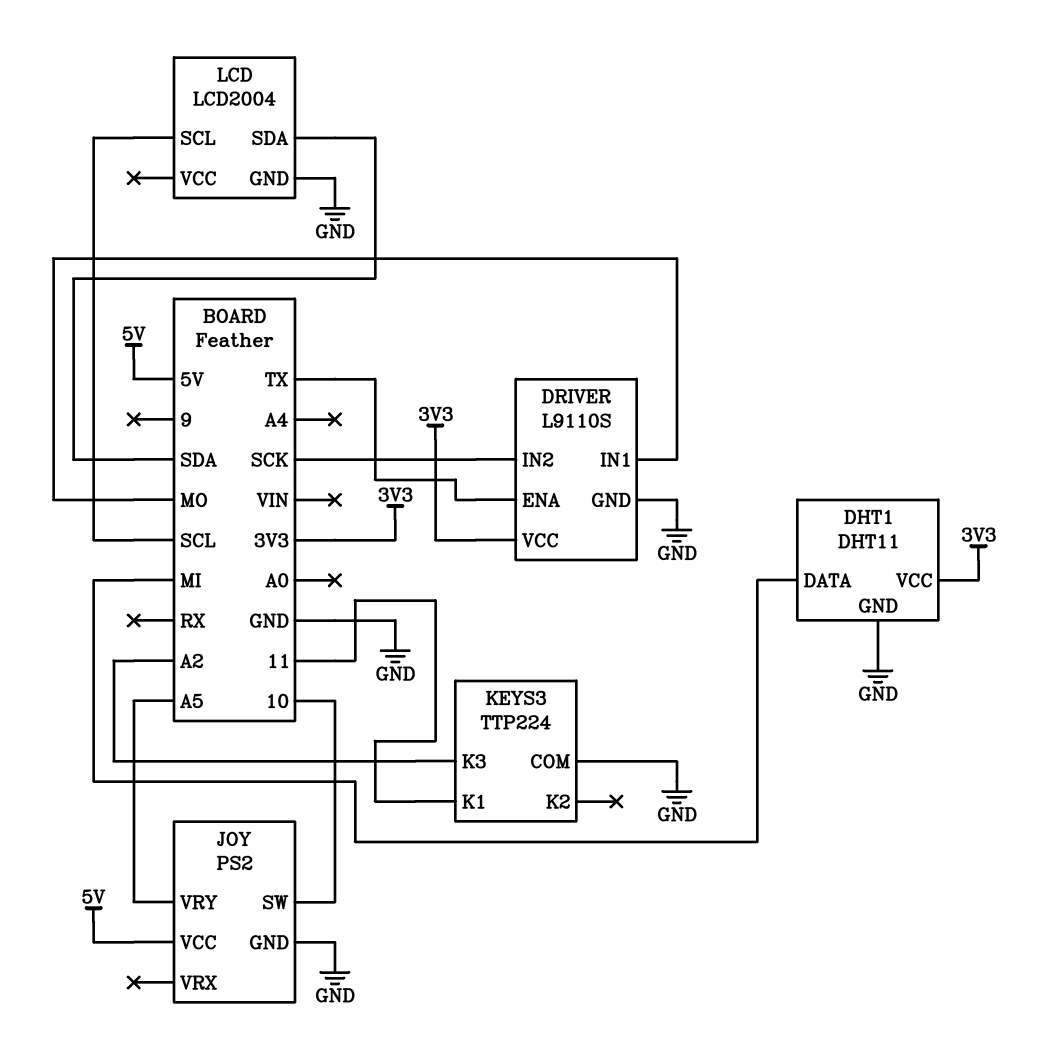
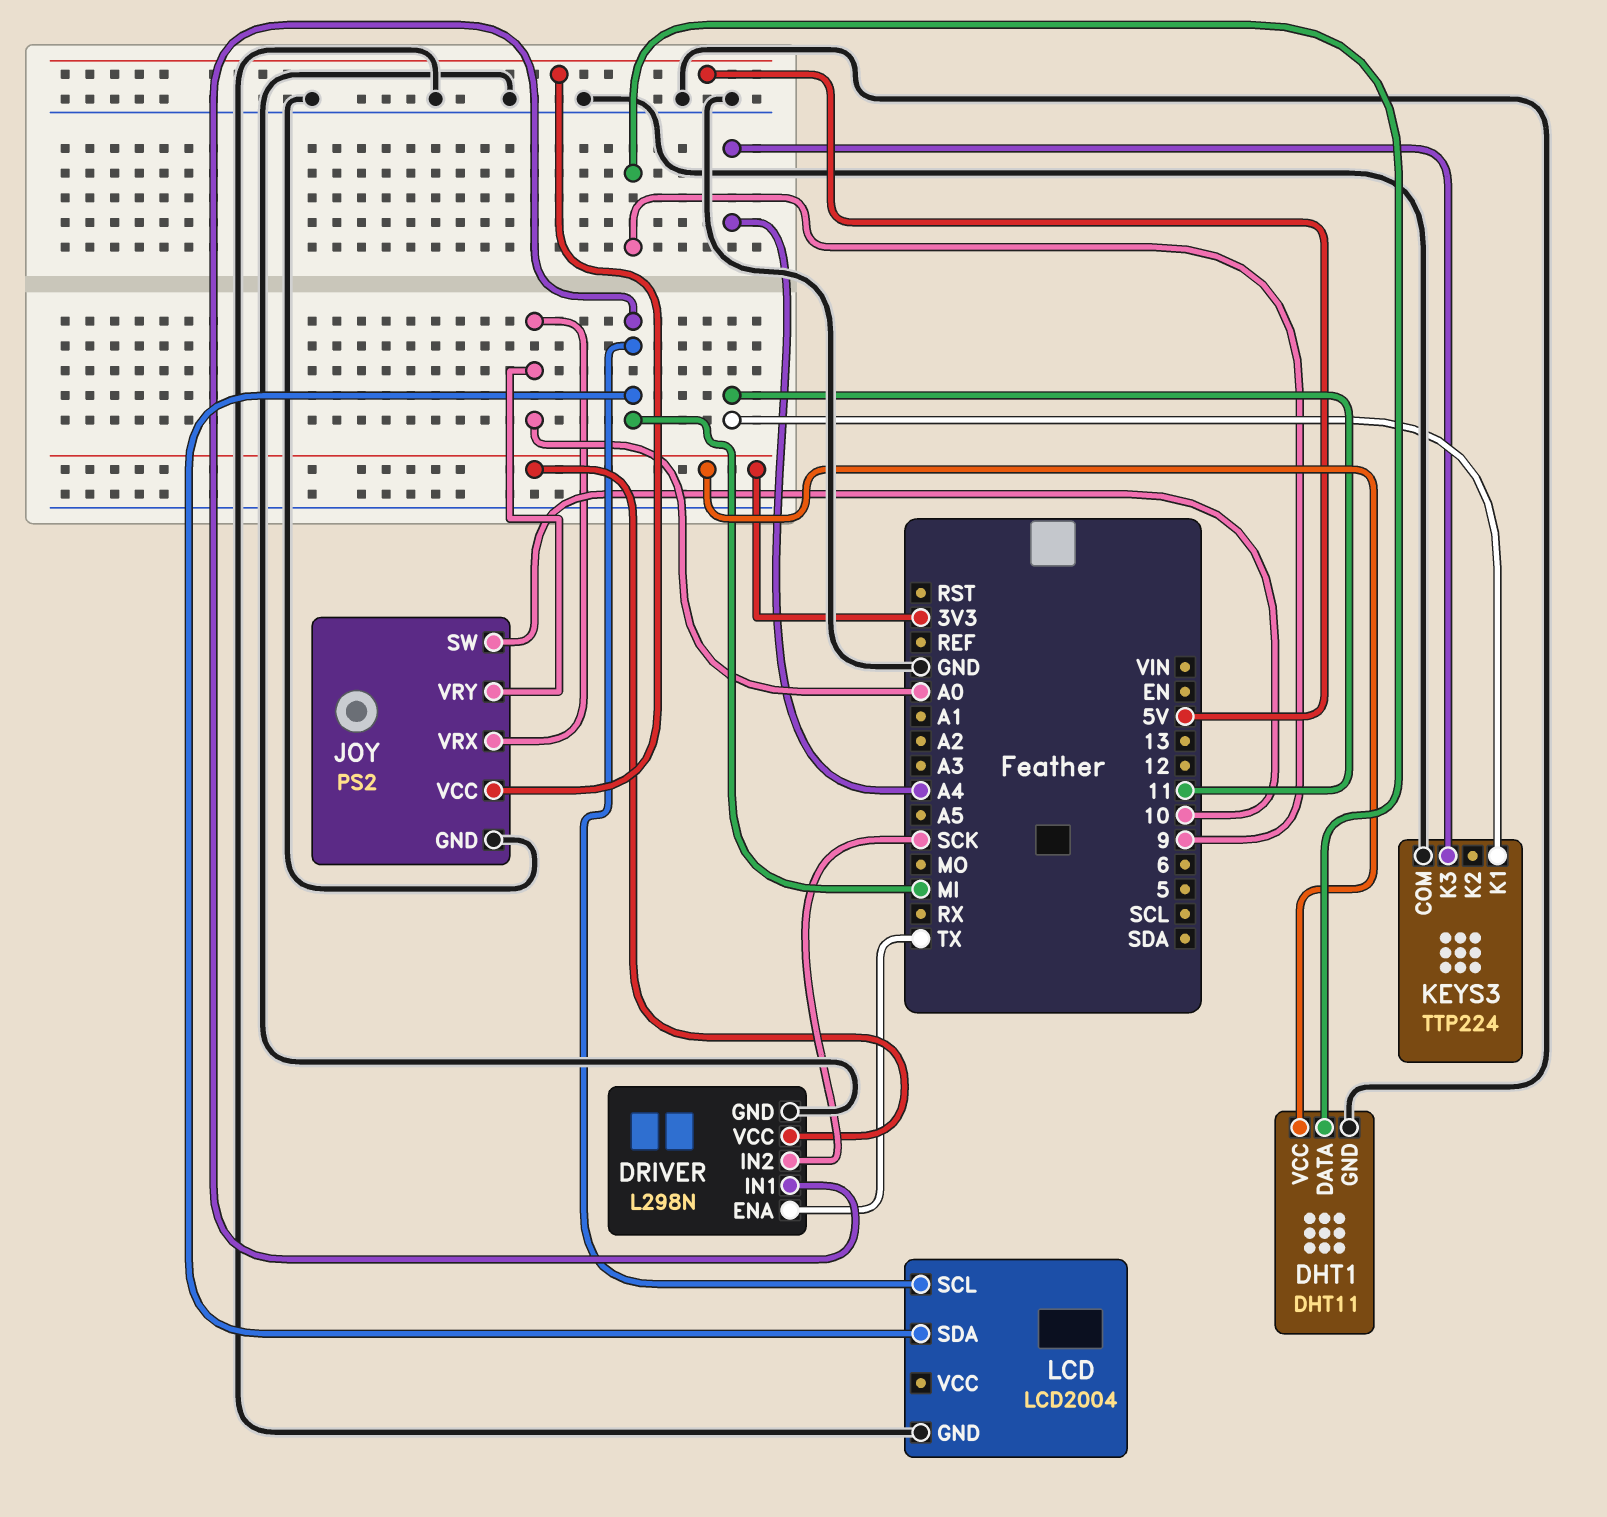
DHT1 pin DATA: MI -> 9
DRIVER: L9110S -> L298N
DRIVER pin IN1: MO -> MI
JOY pin VRX: none -> A0
JOY pin VRY: A5 -> A0
KEYS3 pin K3: A2 -> A4
LCD pin SCL: SCL -> MI
LCD pin SDA: SDA -> MI

